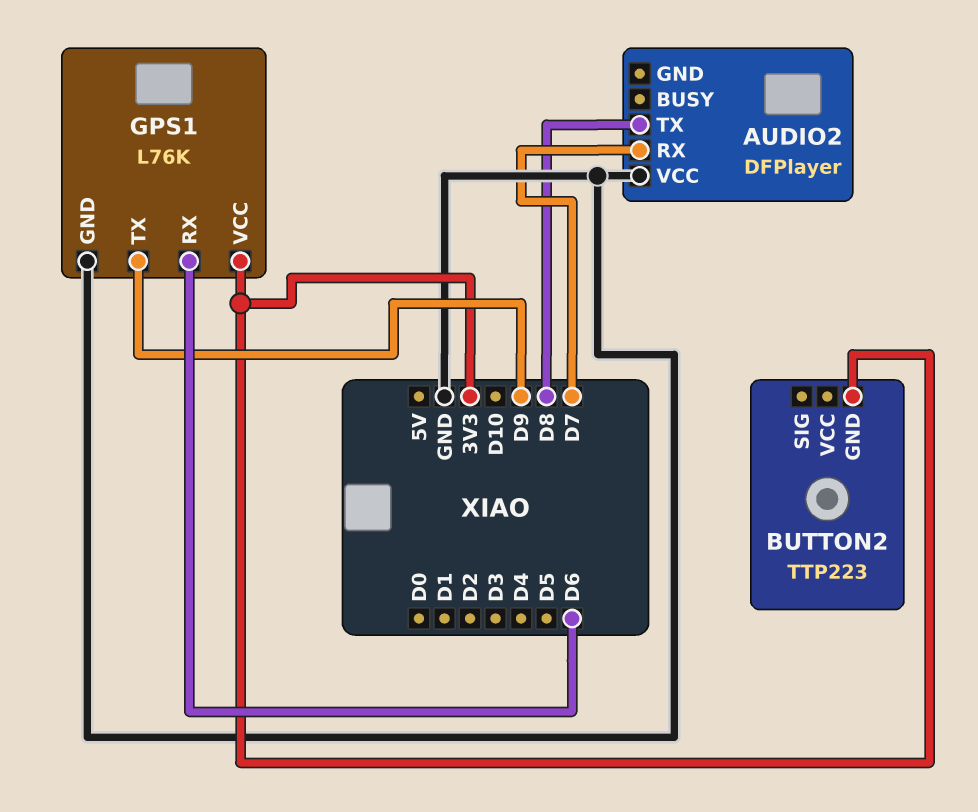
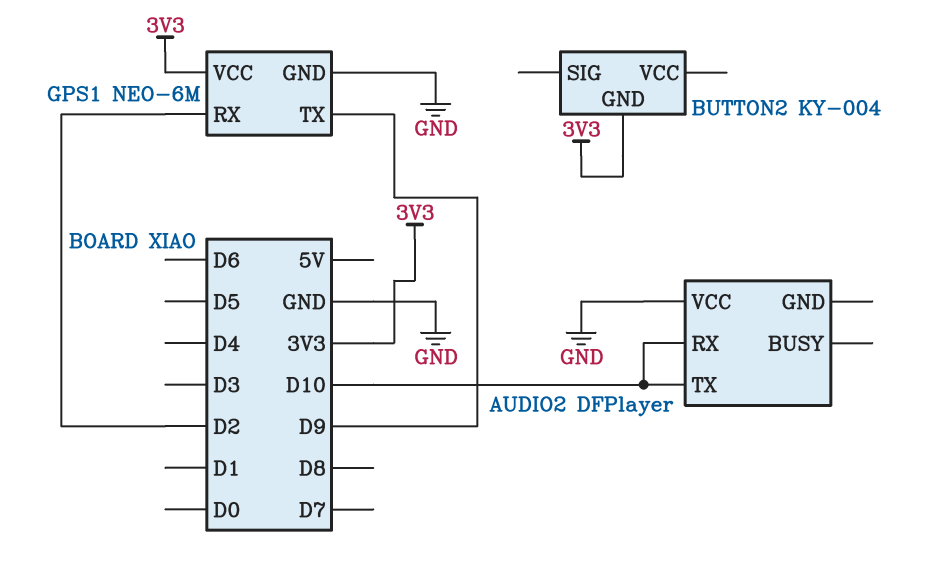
AUDIO2 pin RX: D7 -> D10
AUDIO2 pin TX: D8 -> D10
BUTTON2: TTP223 -> KY-004
GPS1: L76K -> NEO-6M
GPS1 pin RX: D6 -> D2

